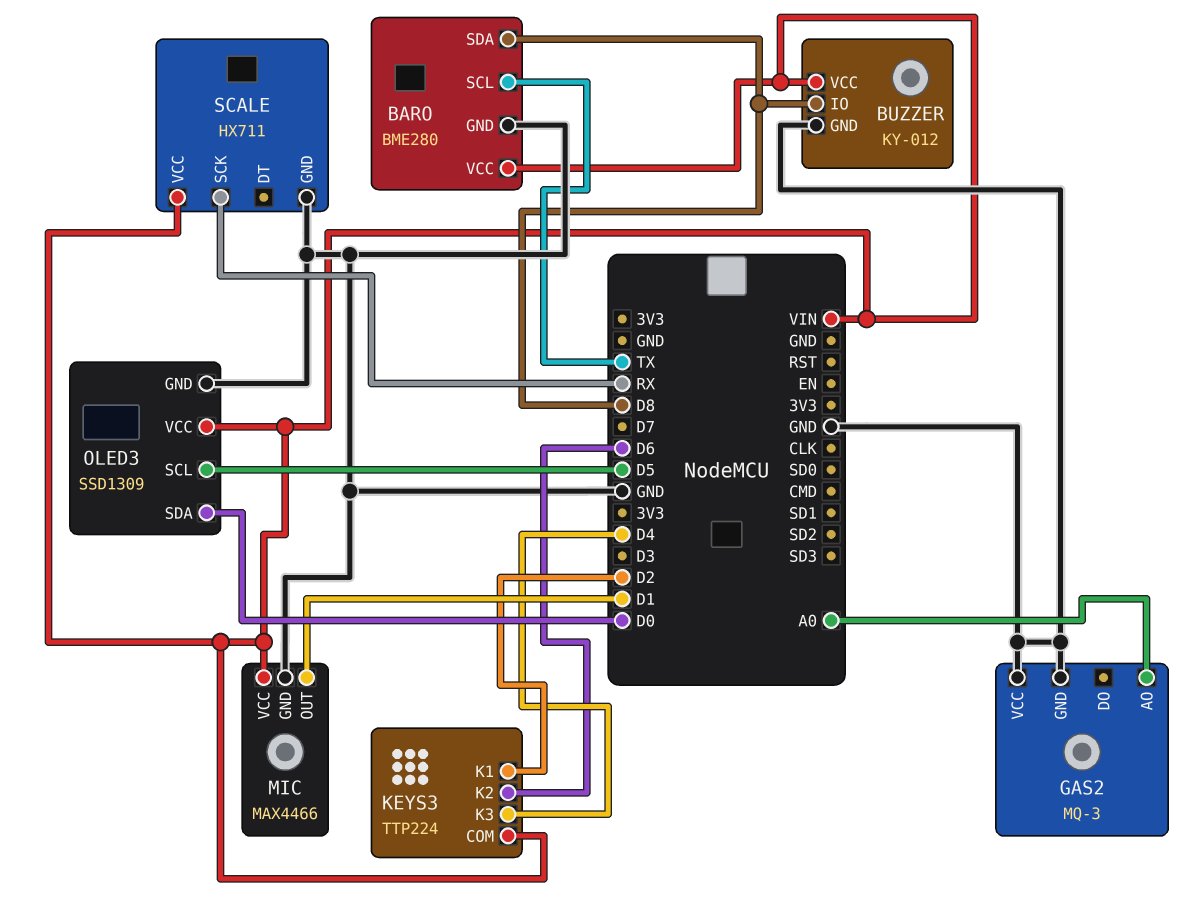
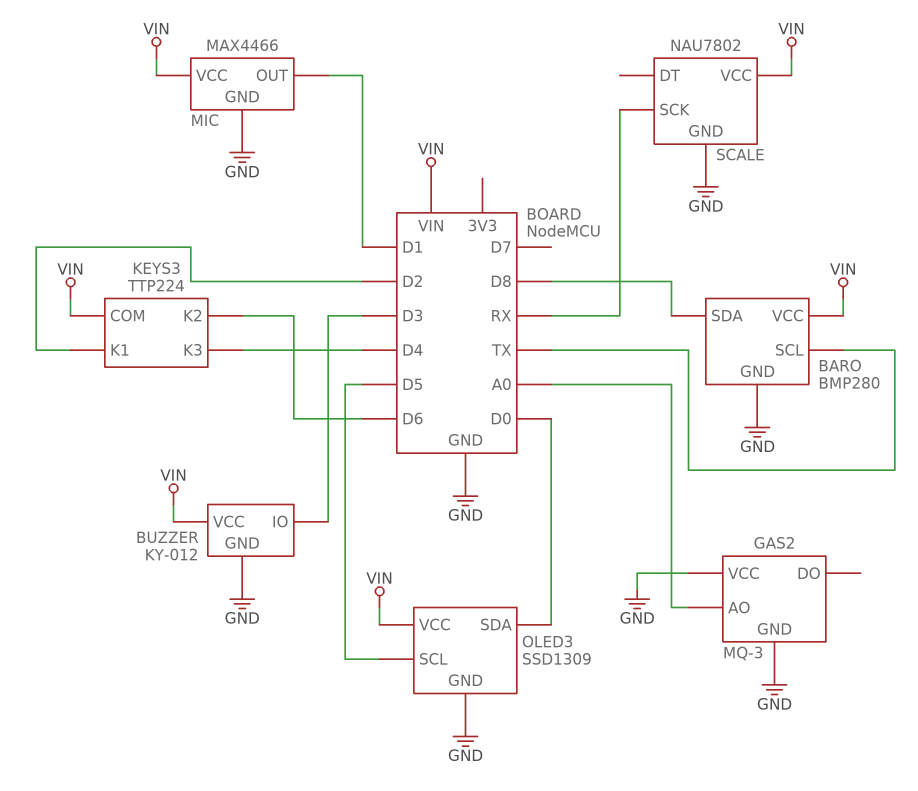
BARO: BME280 -> BMP280
BUZZER pin IO: D8 -> D3
SCALE: HX711 -> NAU7802

